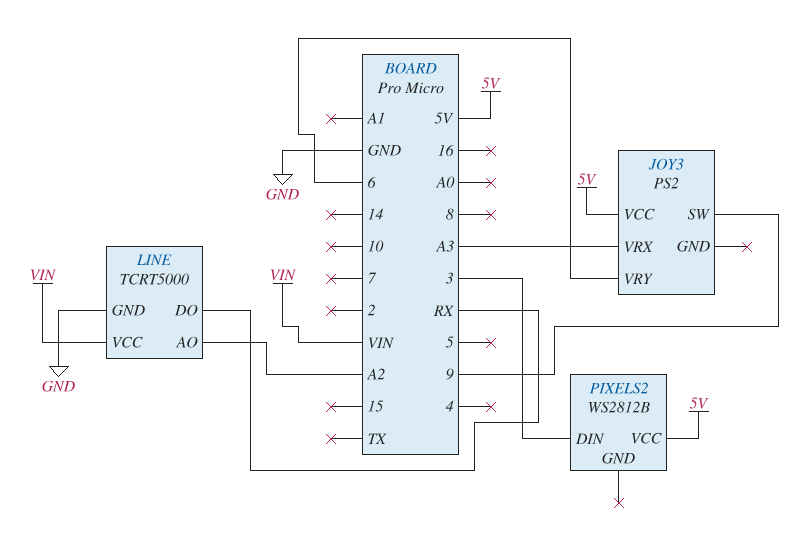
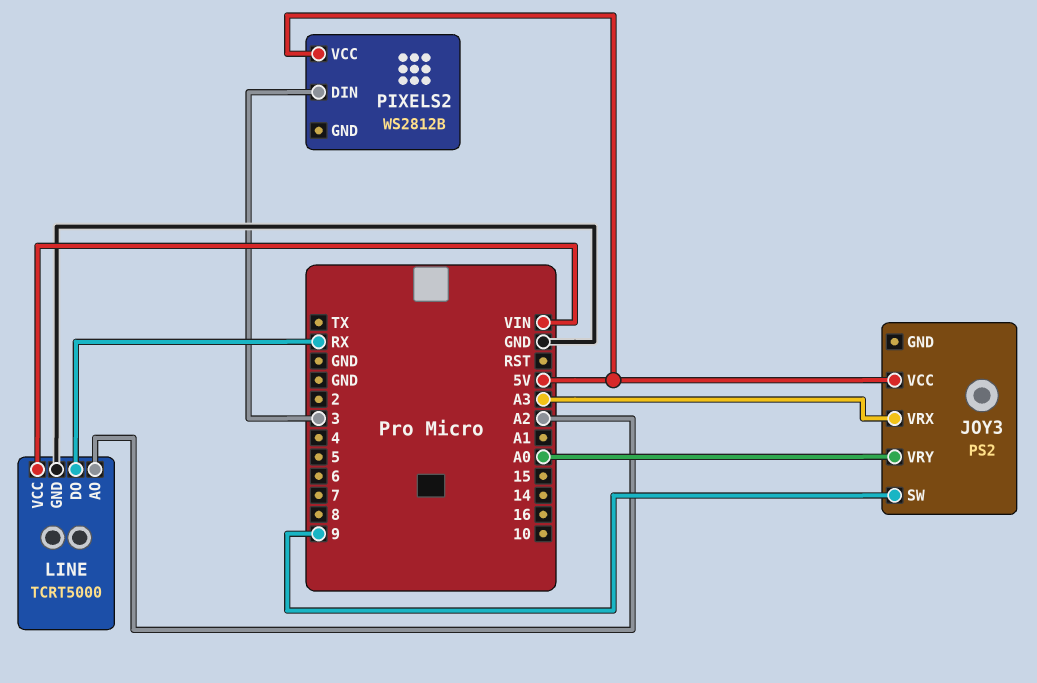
JOY3 pin VRY: 6 -> A0

